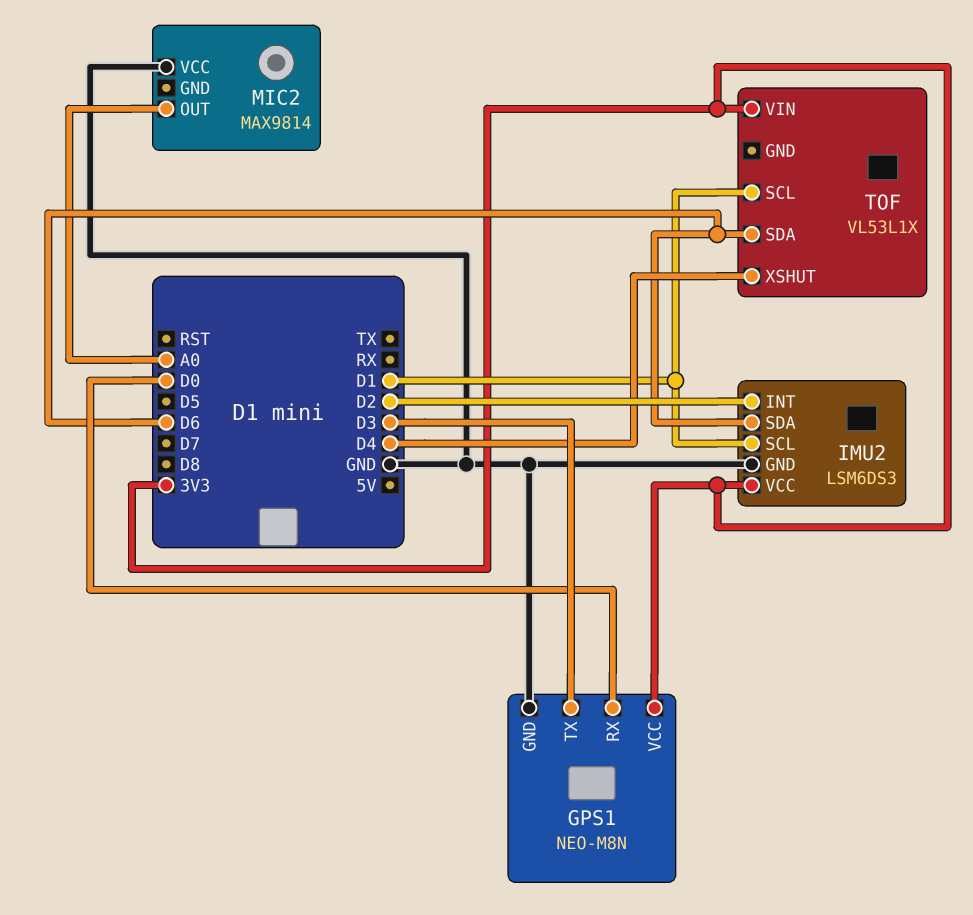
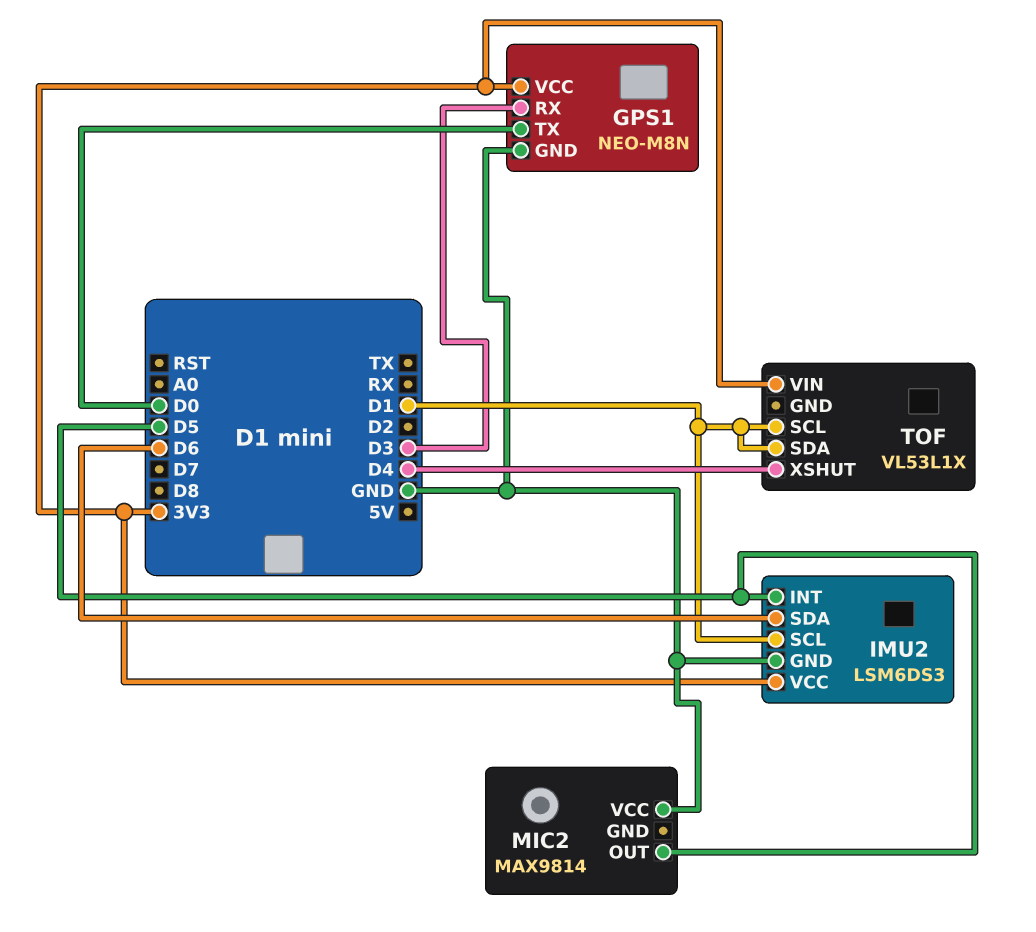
GPS1 pin RX: D0 -> D3
GPS1 pin TX: D3 -> D0
IMU2 pin INT: D2 -> D5
MIC2 pin OUT: A0 -> D5
TOF pin SDA: D6 -> D1

